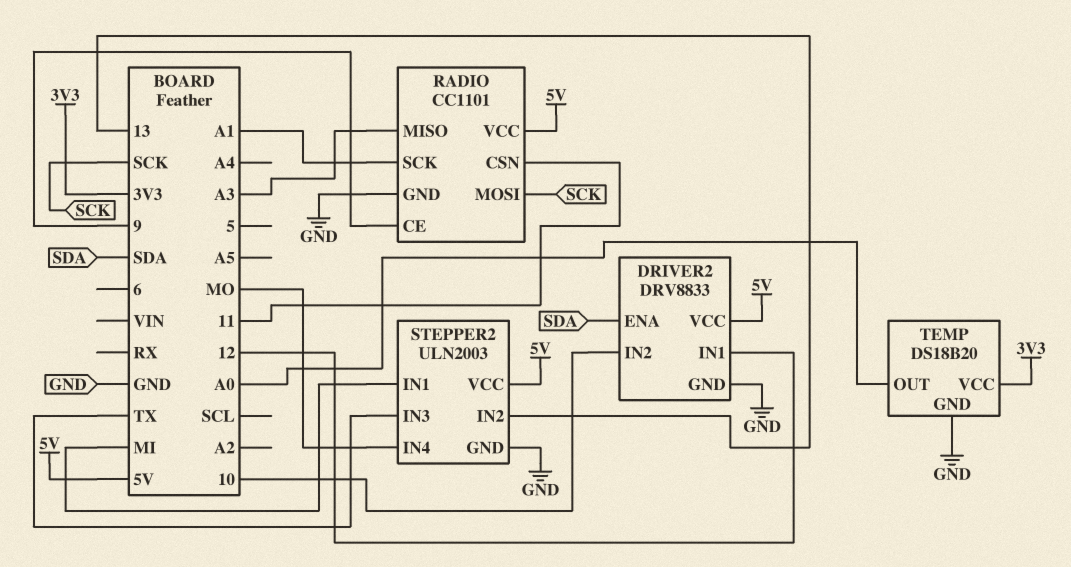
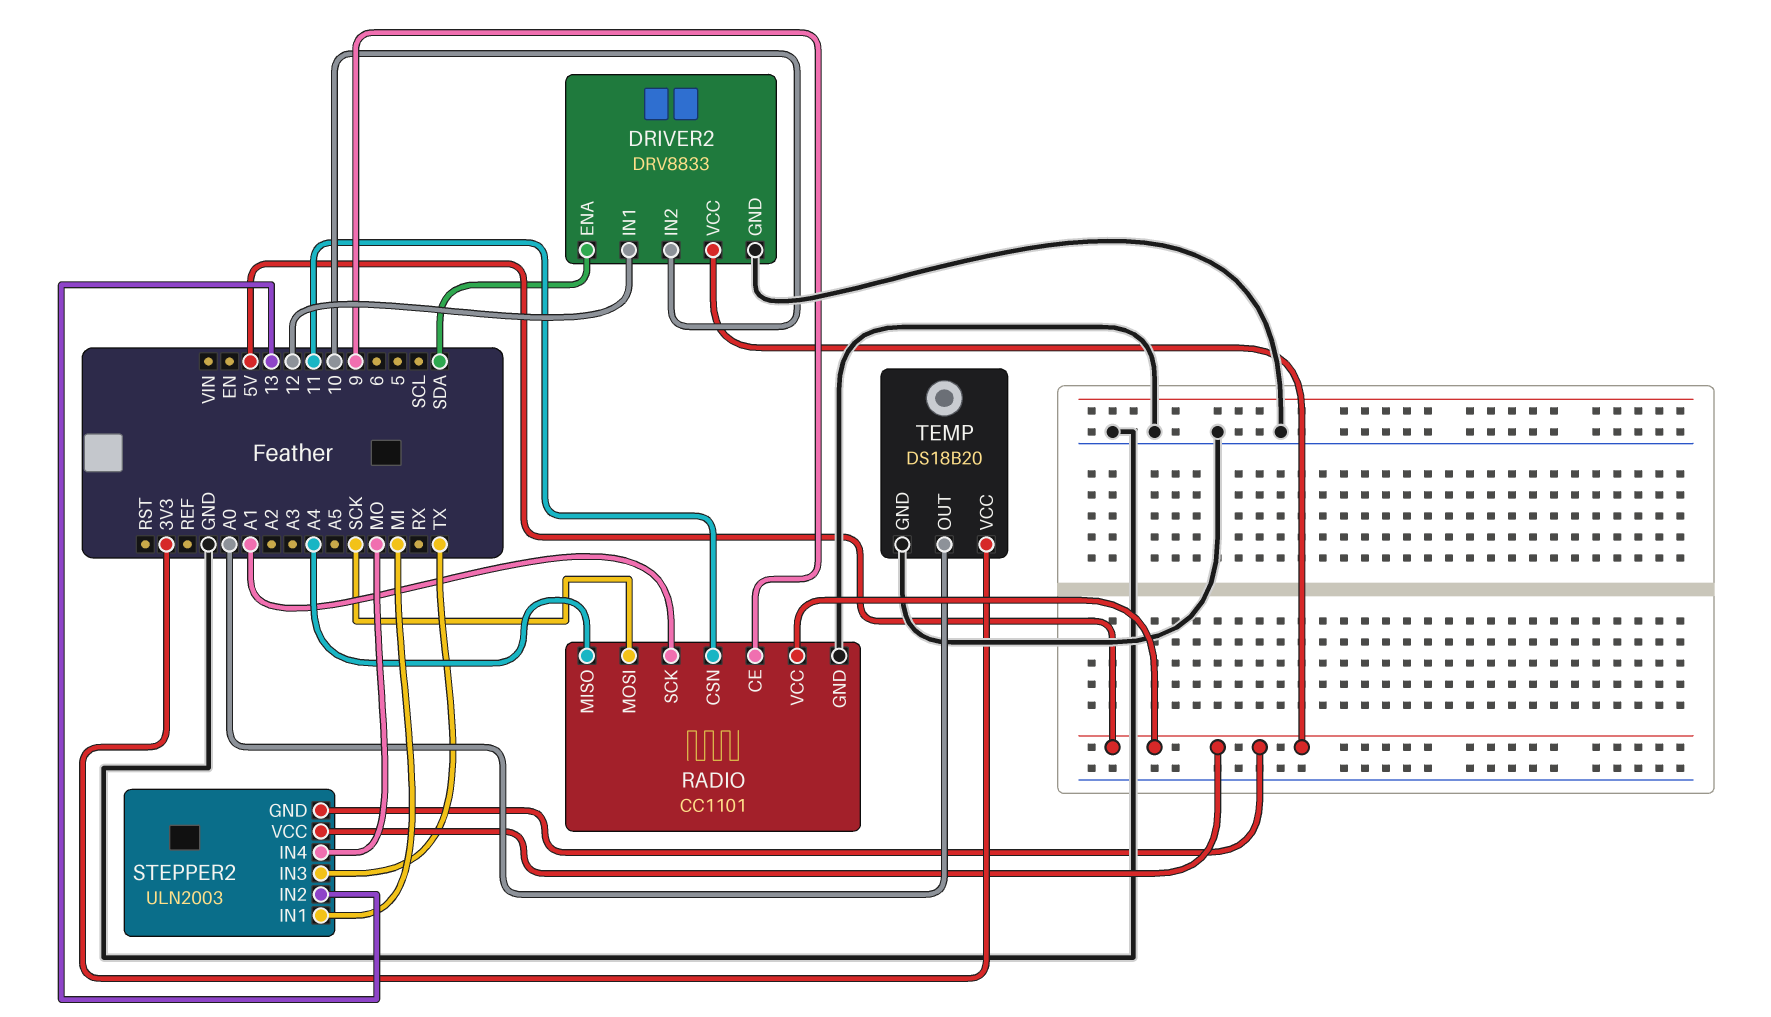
RADIO pin MISO: A3 -> A4
STEPPER2 pin GND: GND -> 5V

